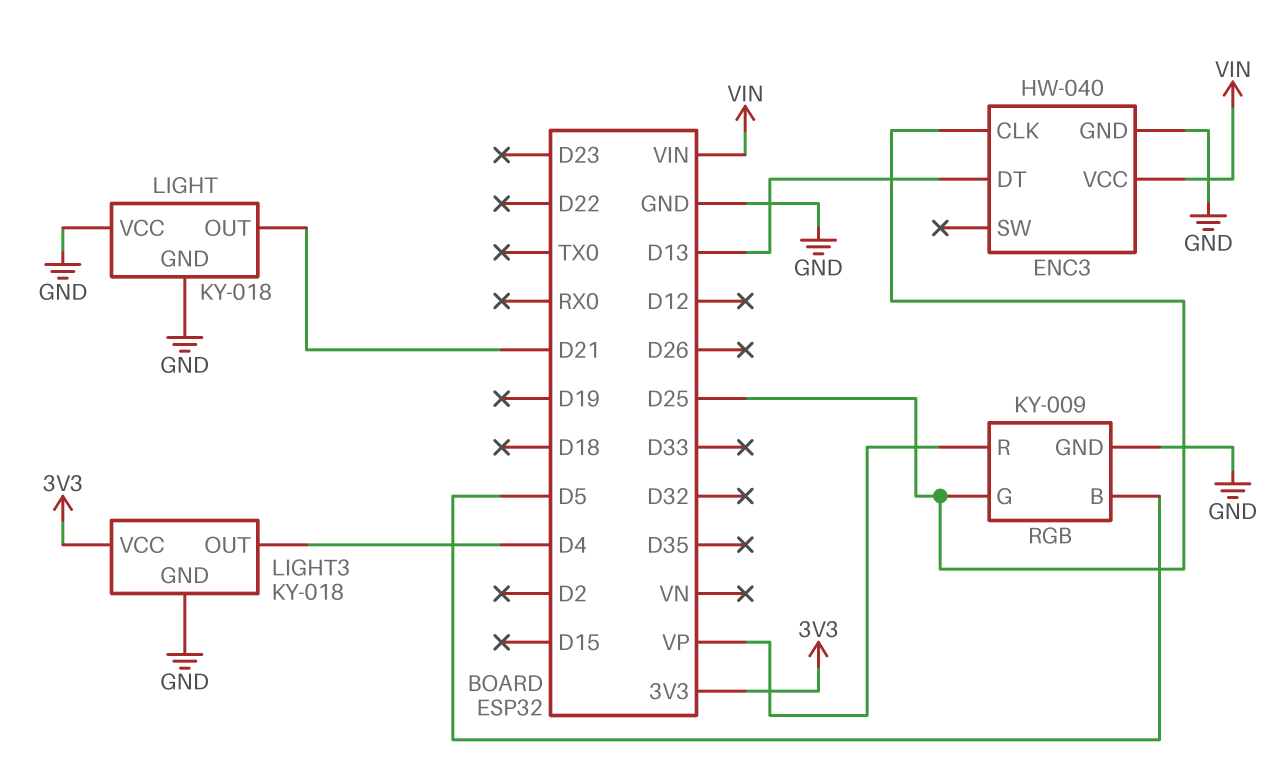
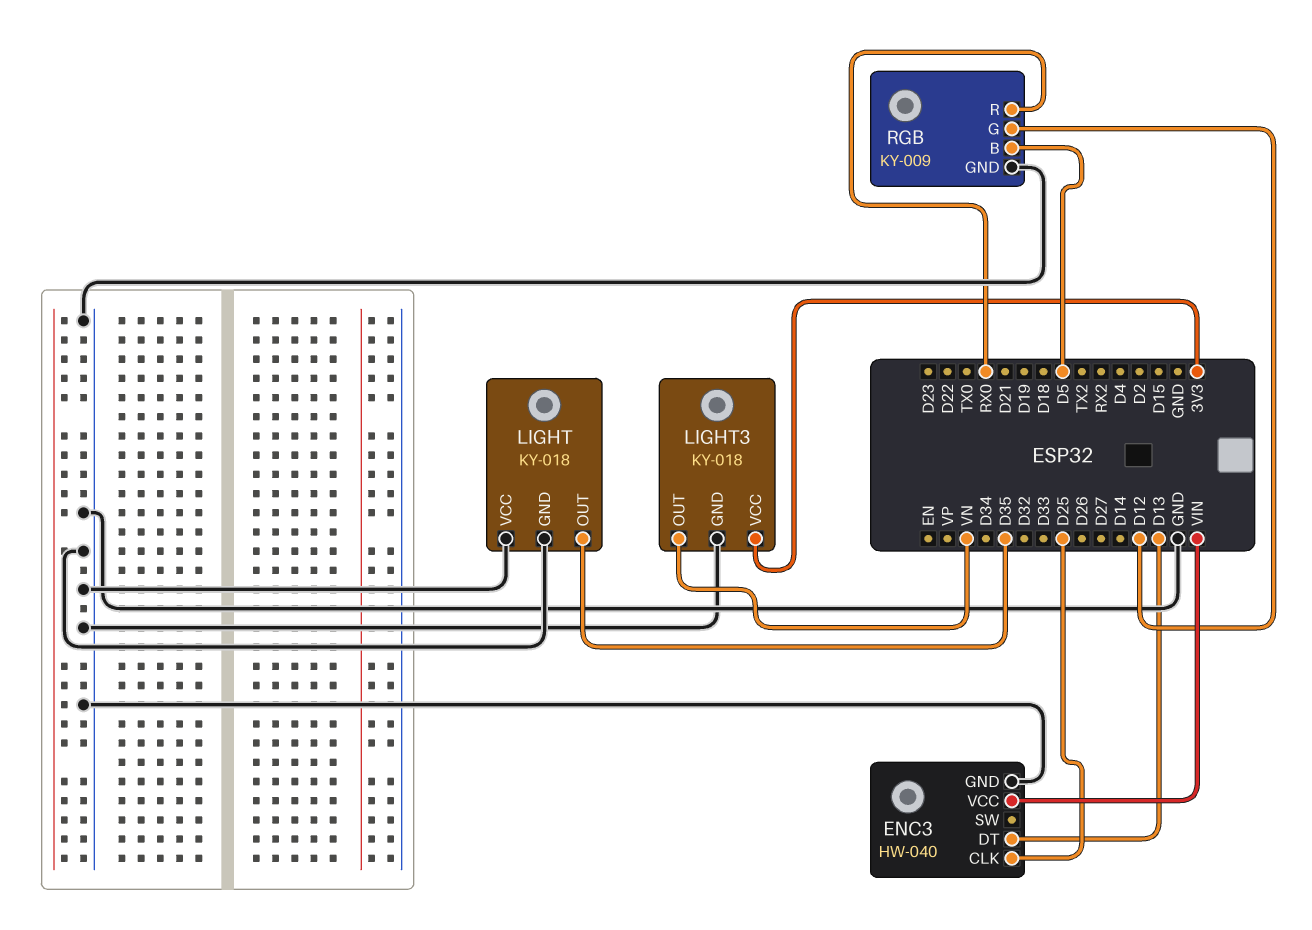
LIGHT pin OUT: D21 -> D35
LIGHT3 pin OUT: D4 -> VN
RGB pin G: D25 -> D12
RGB pin R: VP -> RX0

